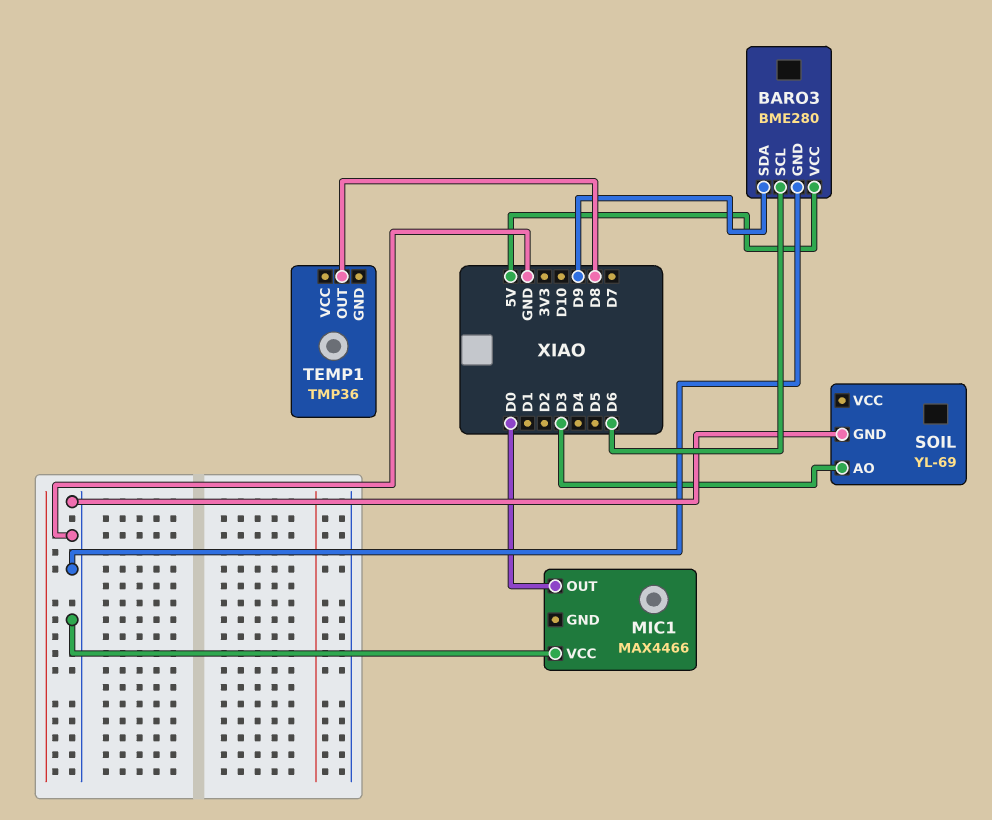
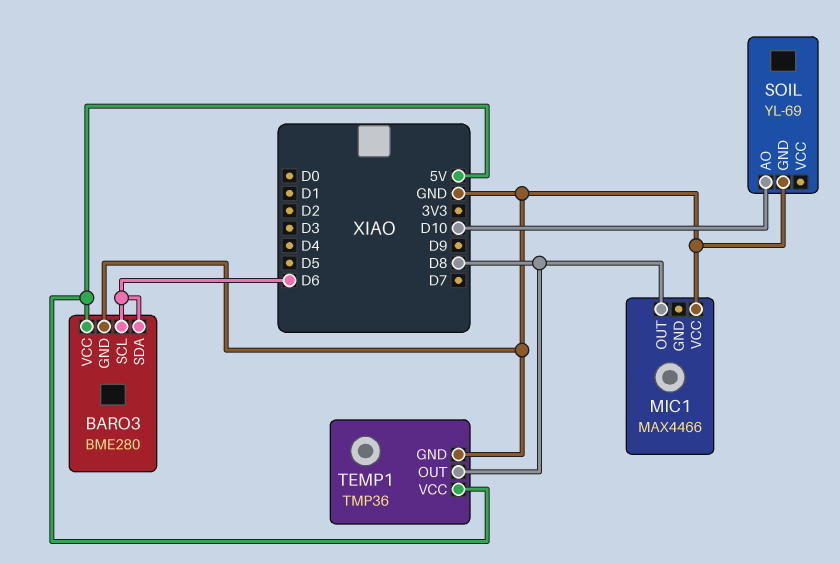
BARO3 pin SDA: D9 -> D6
MIC1 pin OUT: D0 -> D8
SOIL pin AO: D3 -> D10
TEMP1 pin GND: none -> GND
TEMP1 pin VCC: none -> 5V

